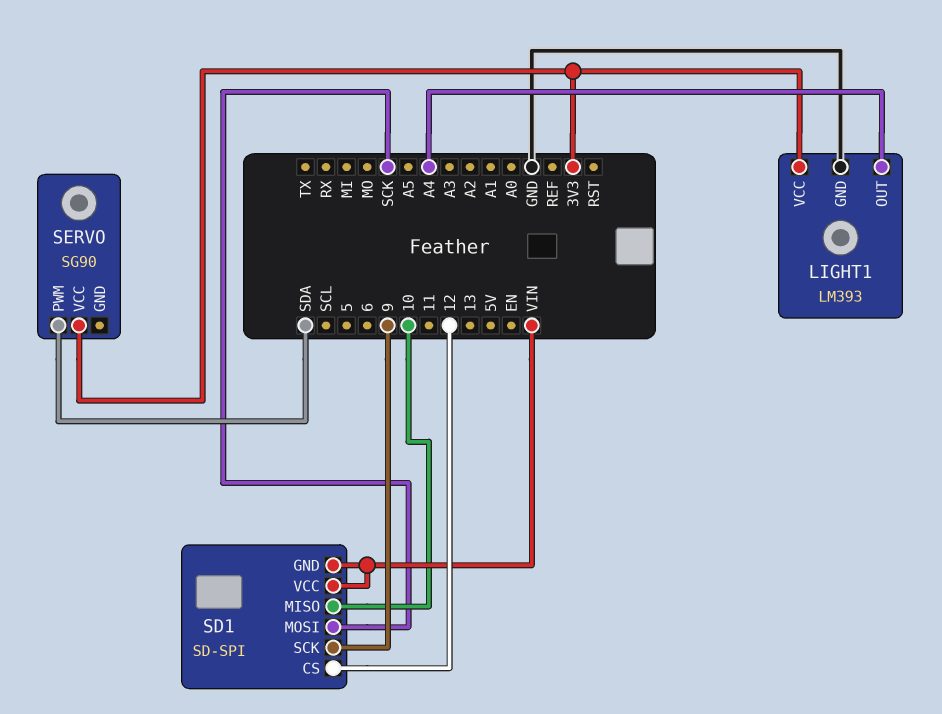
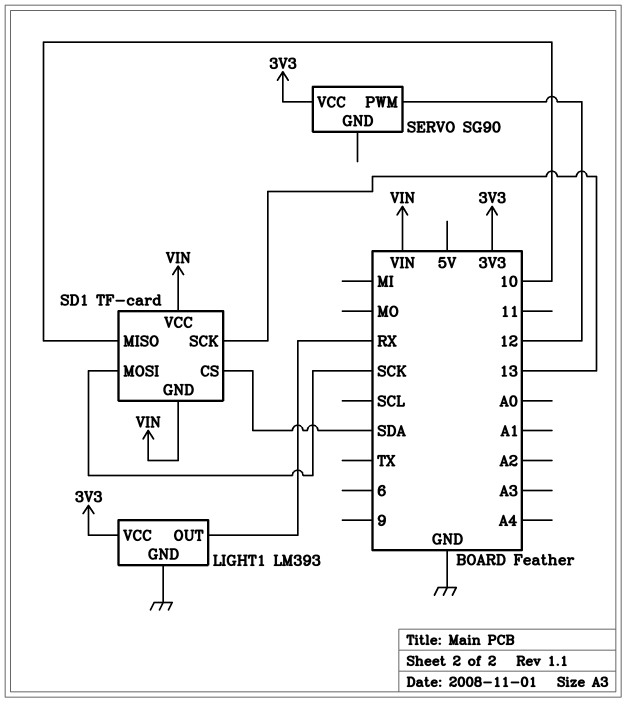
LIGHT1 pin OUT: A4 -> RX
SD1: SD-SPI -> TF-card
SD1 pin CS: 12 -> SDA
SD1 pin SCK: 9 -> 13
SERVO pin PWM: SDA -> 12

